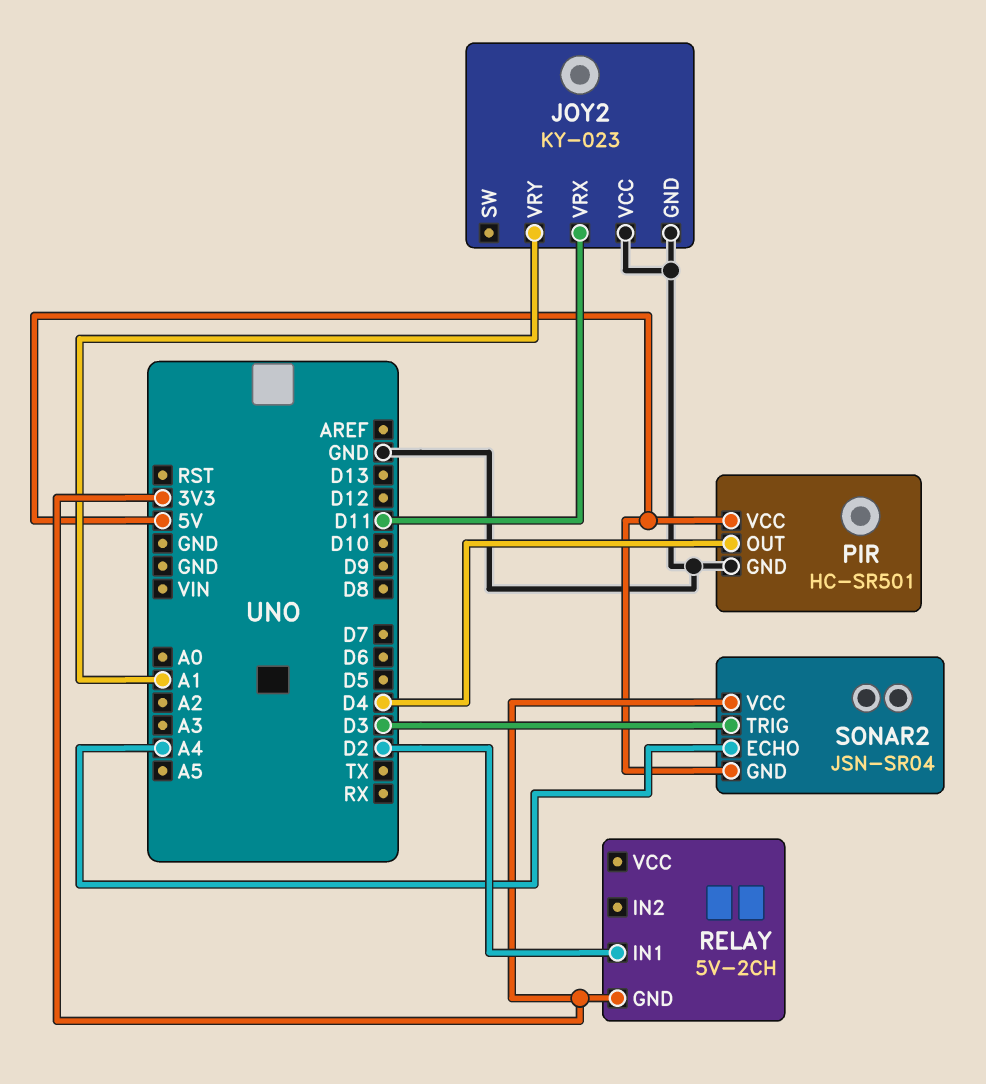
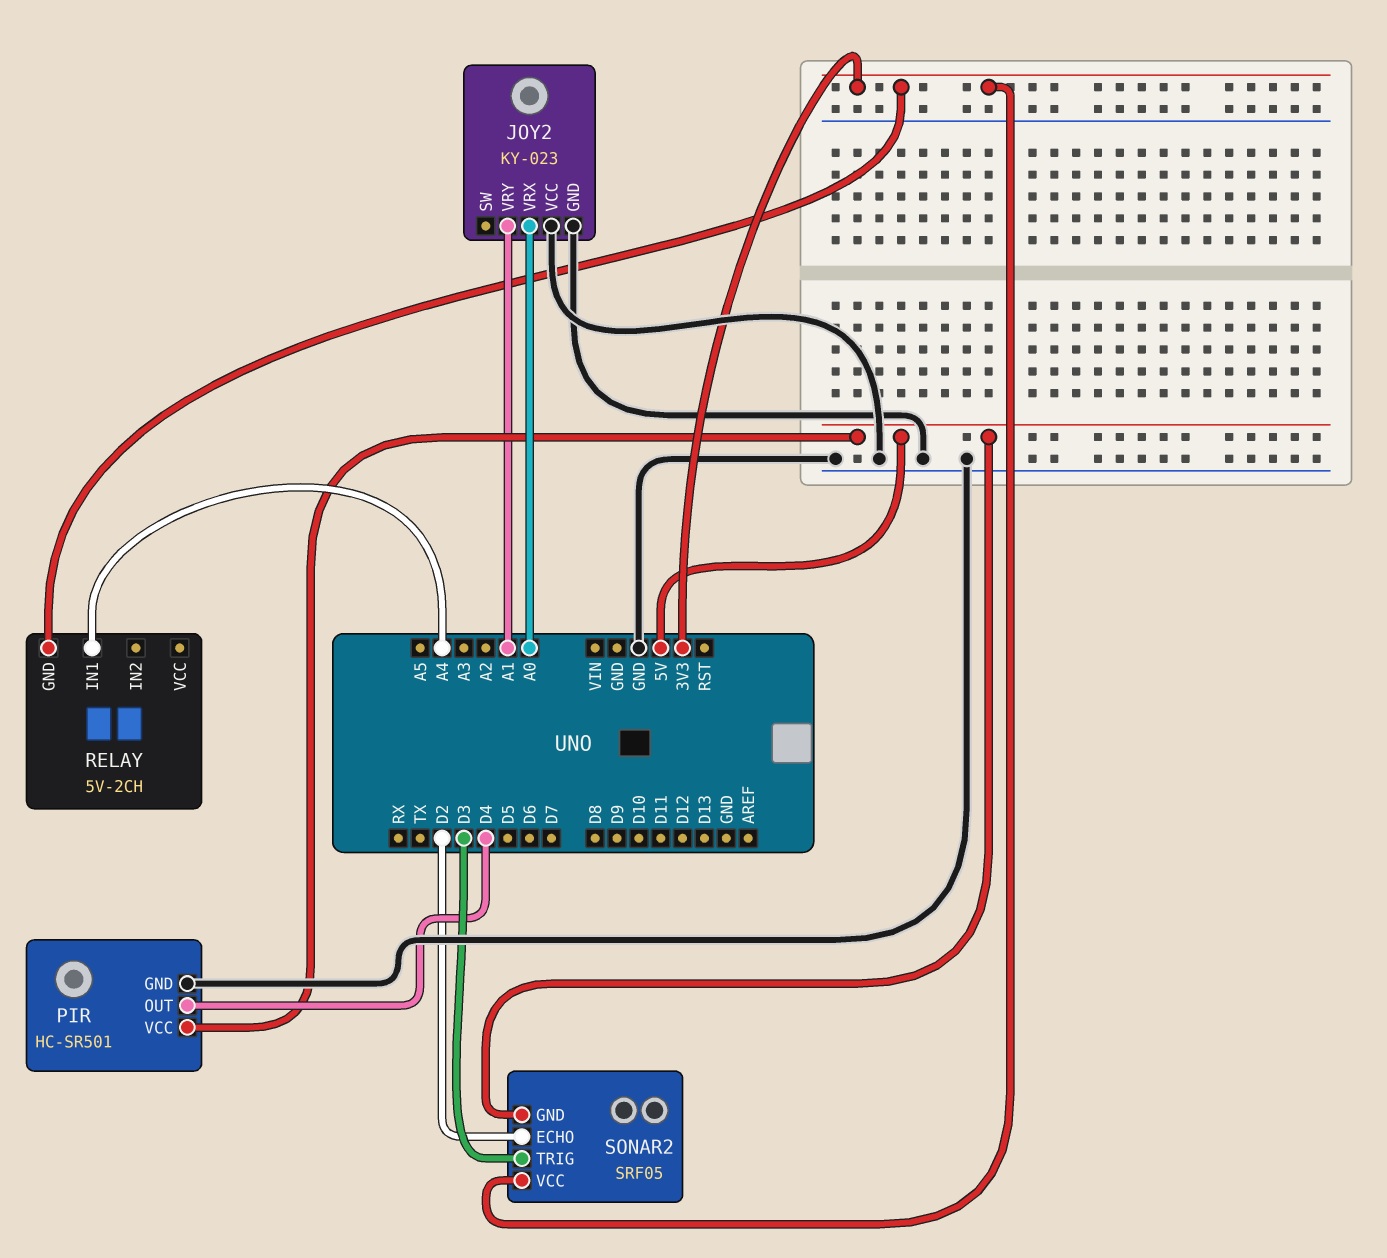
JOY2 pin VRX: D11 -> A0
RELAY pin IN1: D2 -> A4
SONAR2: JSN-SR04 -> SRF05
SONAR2 pin ECHO: A4 -> D2

